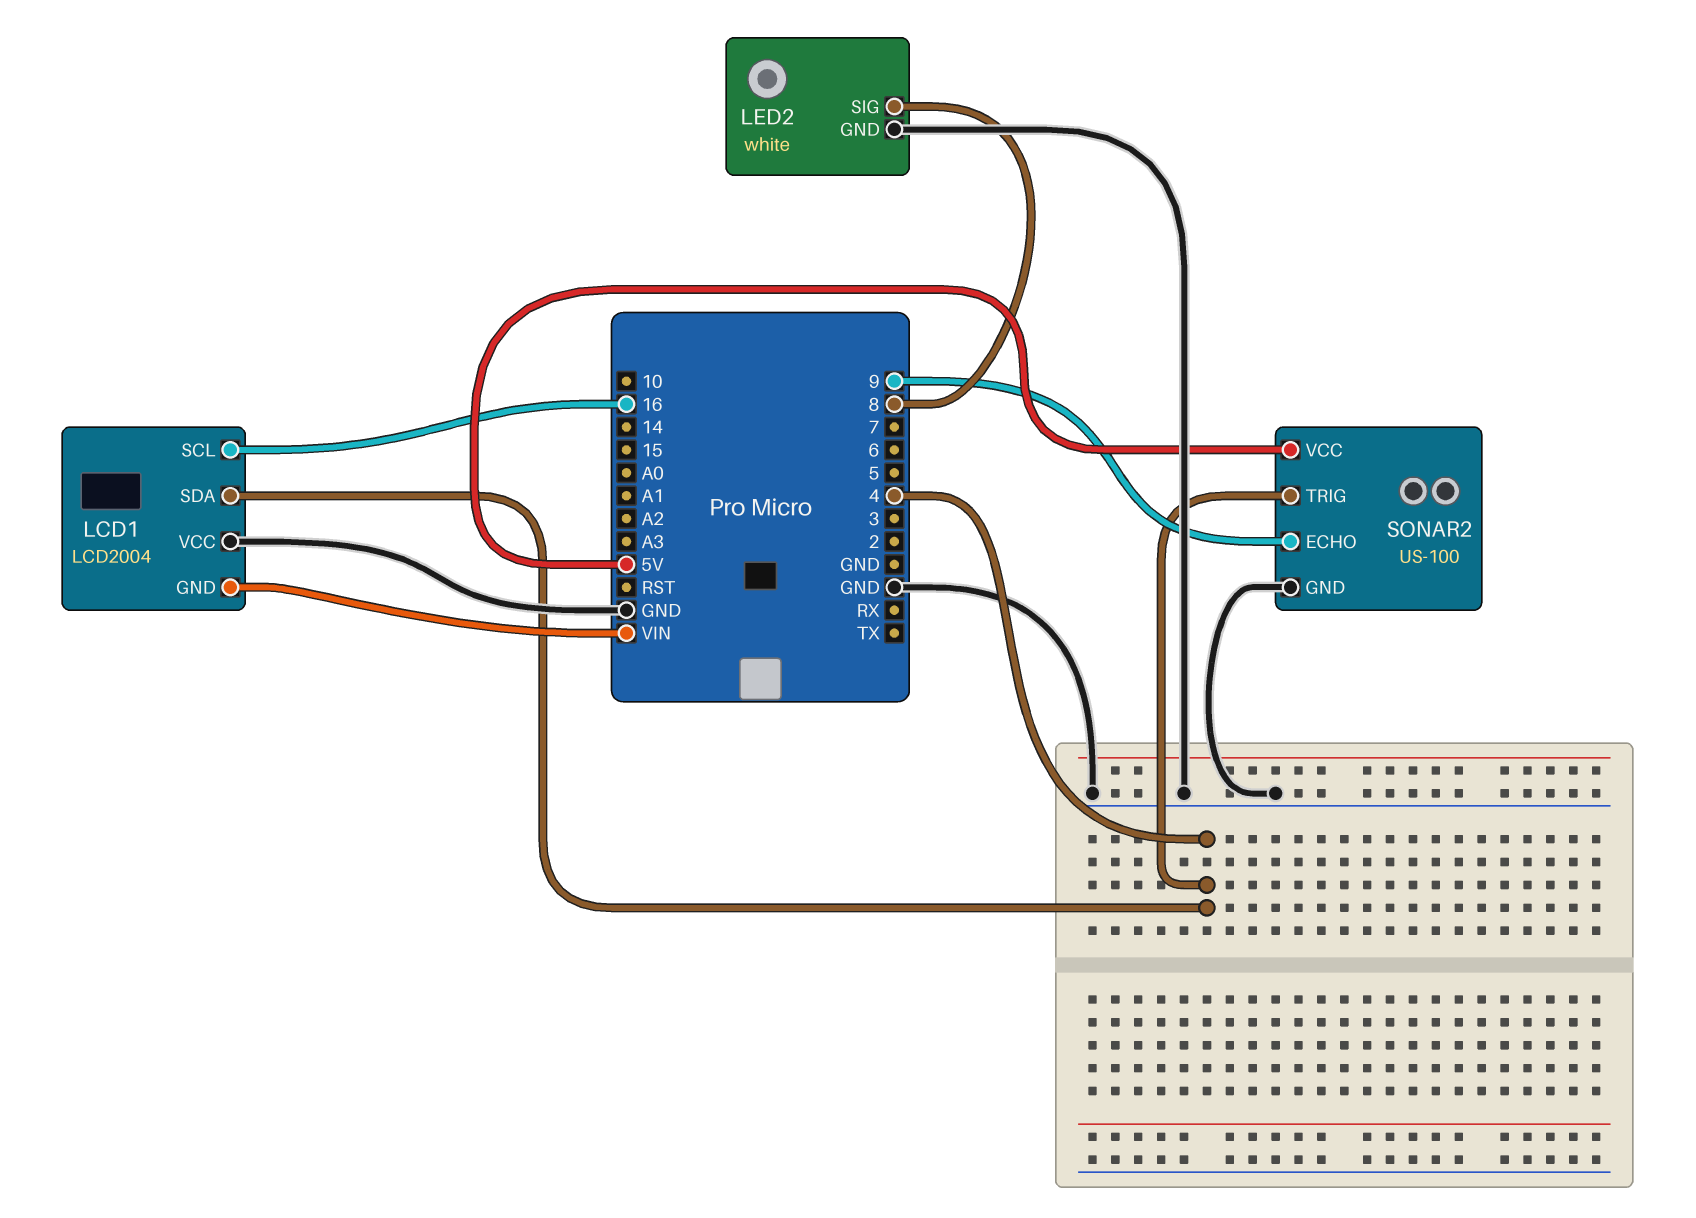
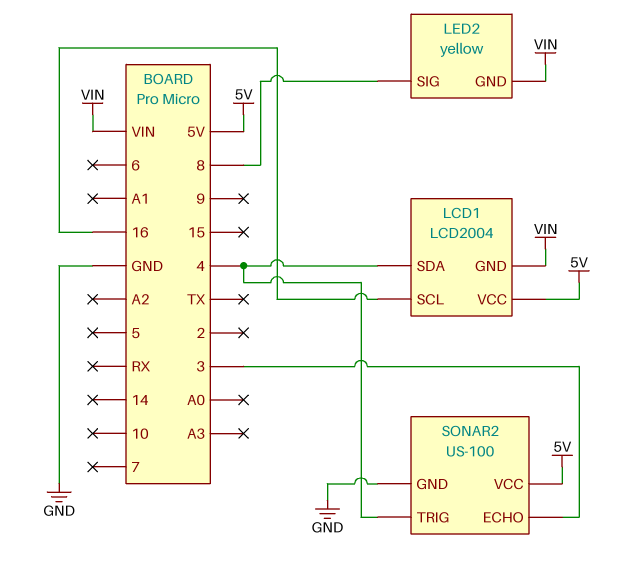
LCD1 pin VCC: GND -> 5V
LED2: white -> yellow
LED2 pin GND: GND -> VIN
SONAR2 pin ECHO: 9 -> 3

